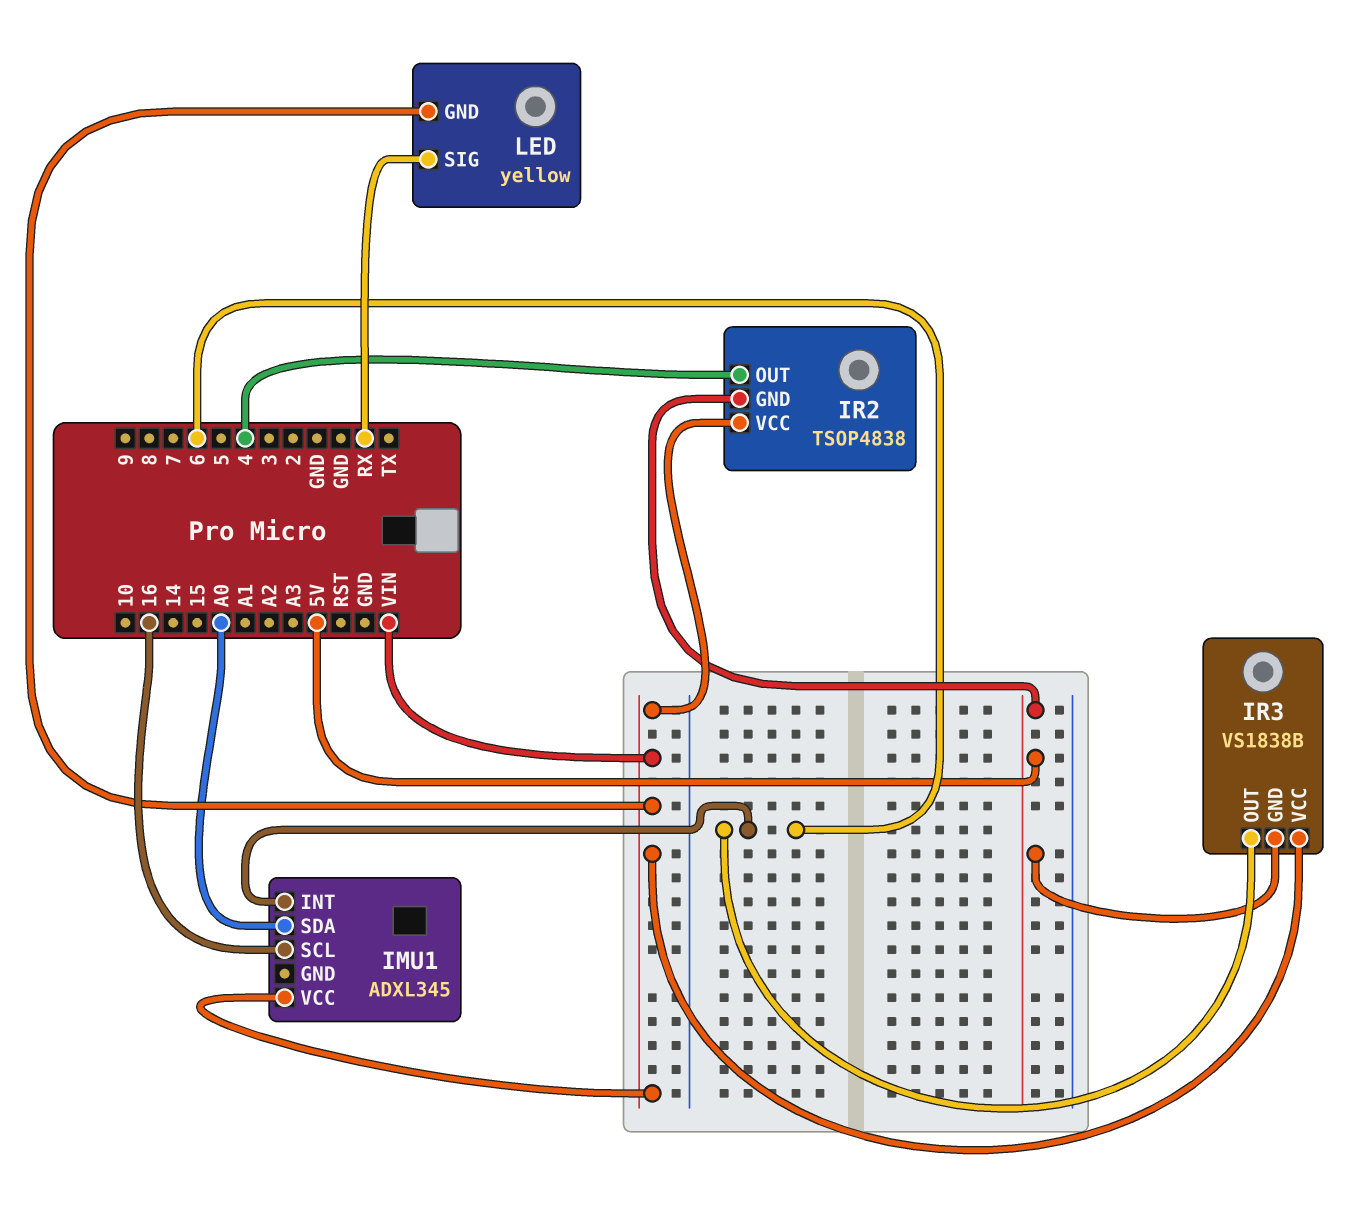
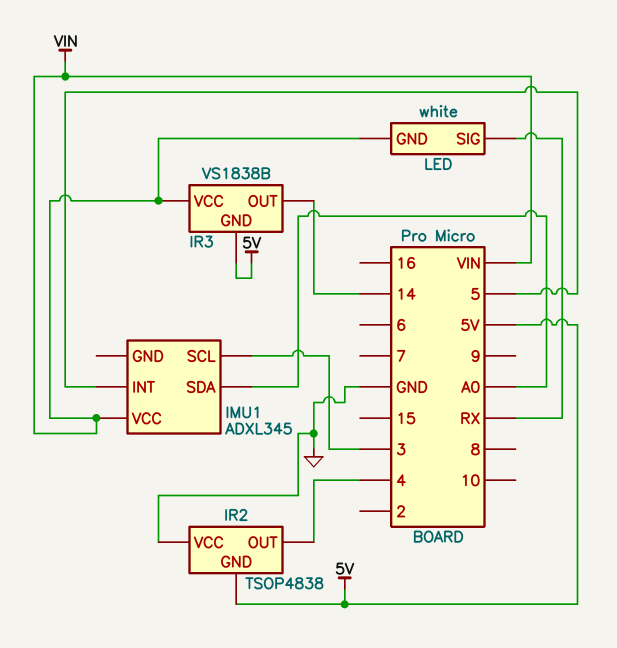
IMU1 pin INT: 6 -> 5
IMU1 pin SCL: 16 -> 3
IR2 pin VCC: VIN -> GND
IR3 pin OUT: 6 -> 14
LED: yellow -> white

